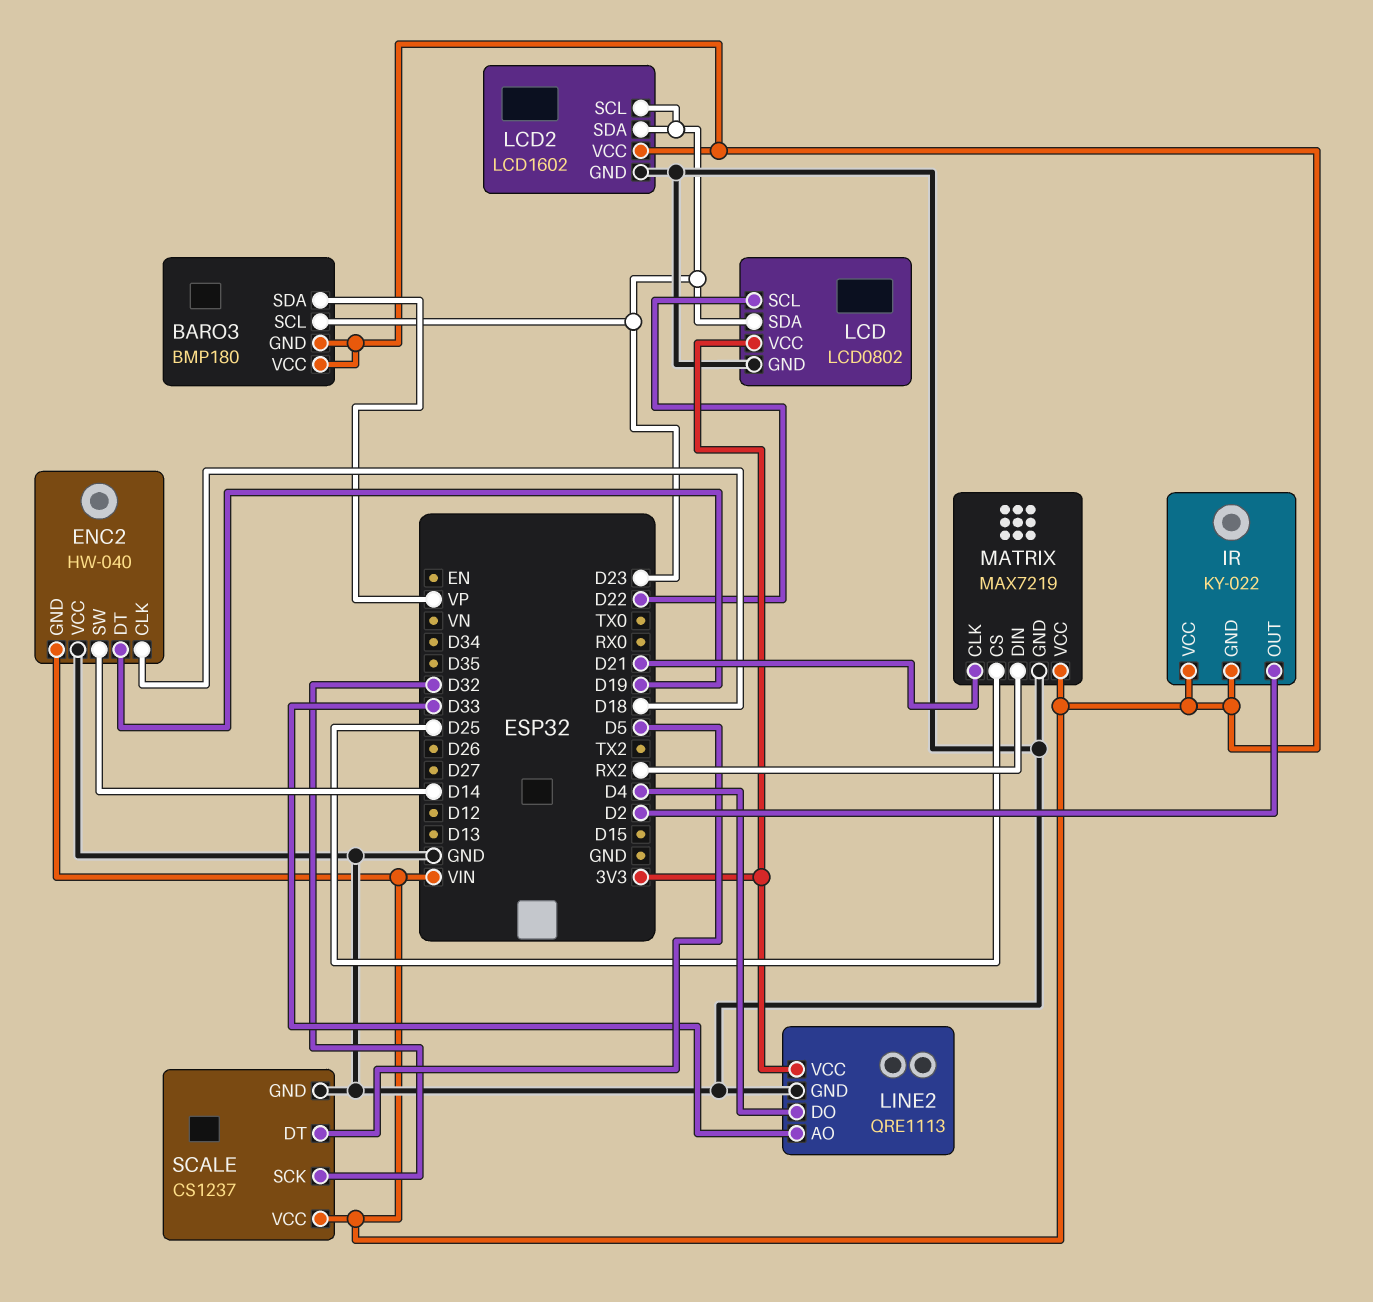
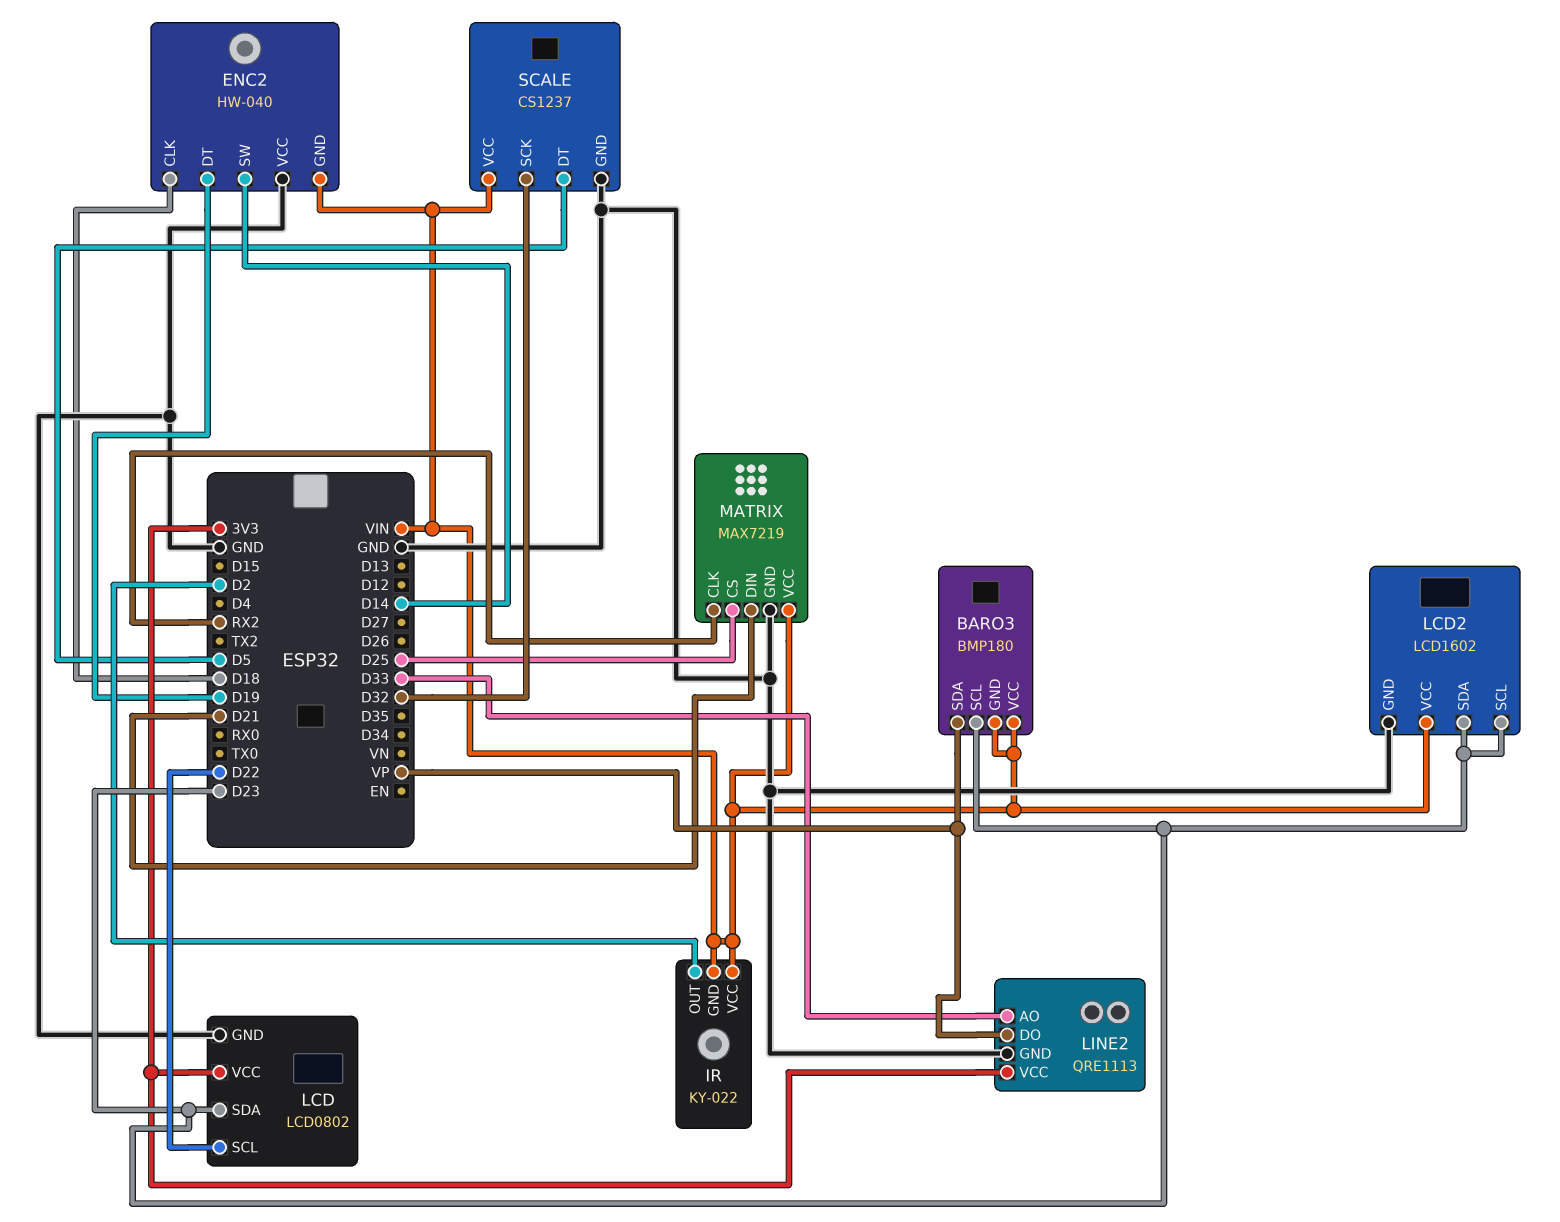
LINE2 pin DO: D4 -> VP
MATRIX pin CLK: D21 -> RX2
MATRIX pin DIN: RX2 -> D21

